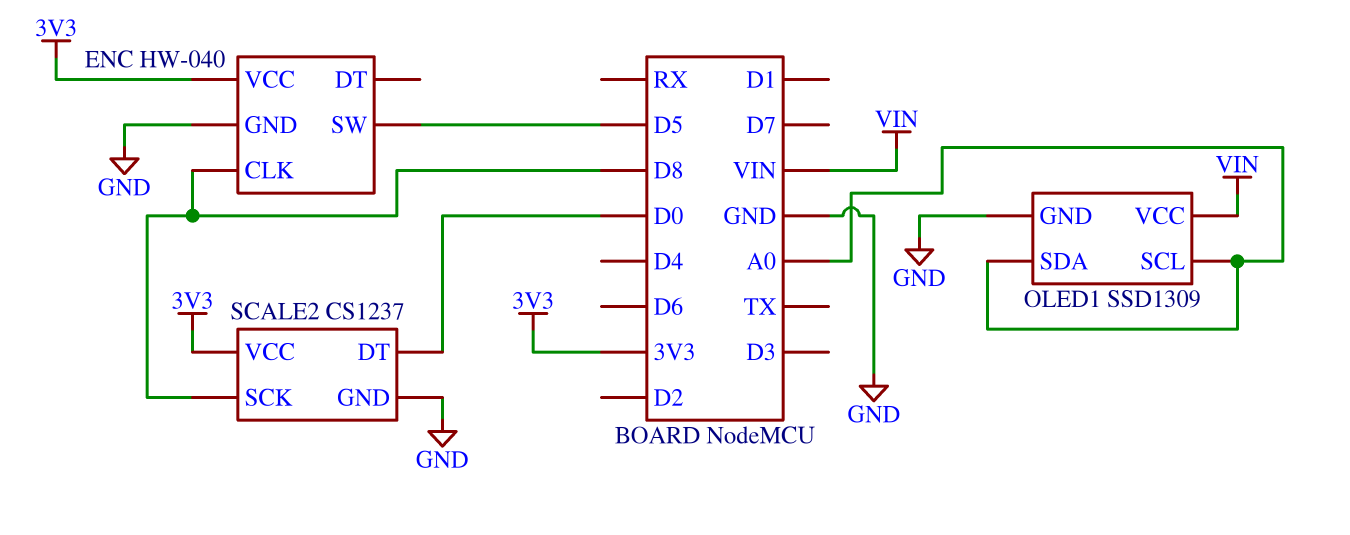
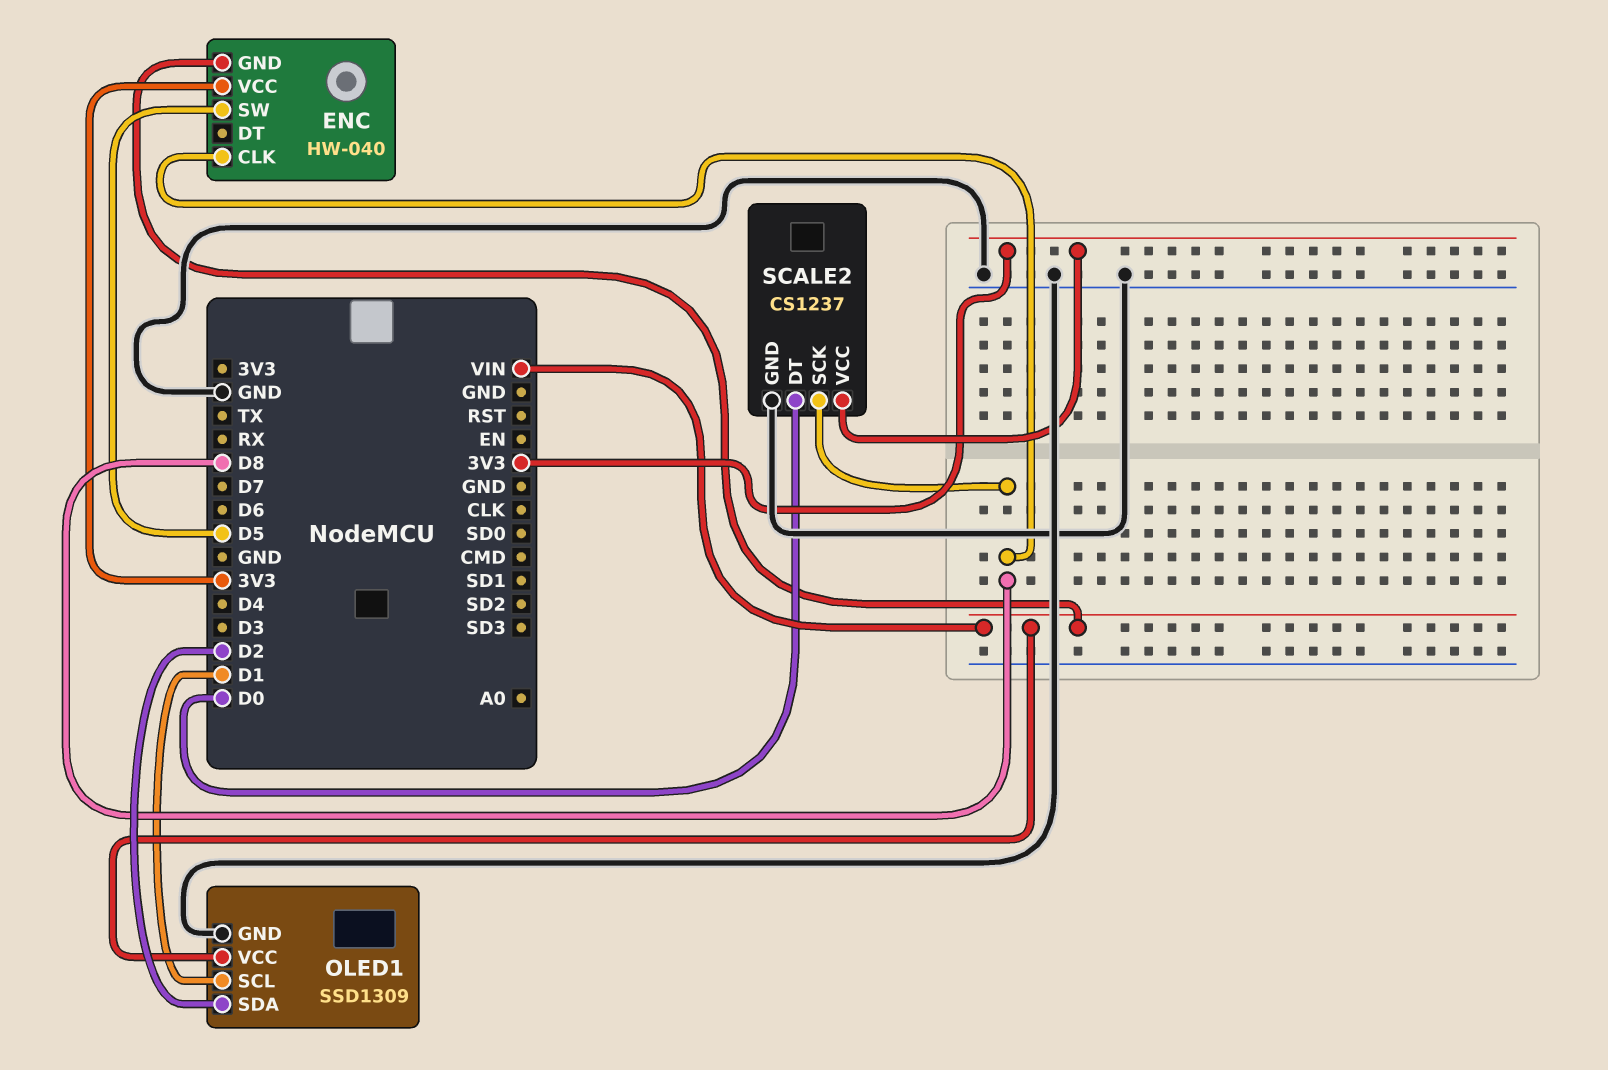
ENC pin GND: GND -> VIN
OLED1 pin SCL: A0 -> D1
OLED1 pin SDA: A0 -> D2

